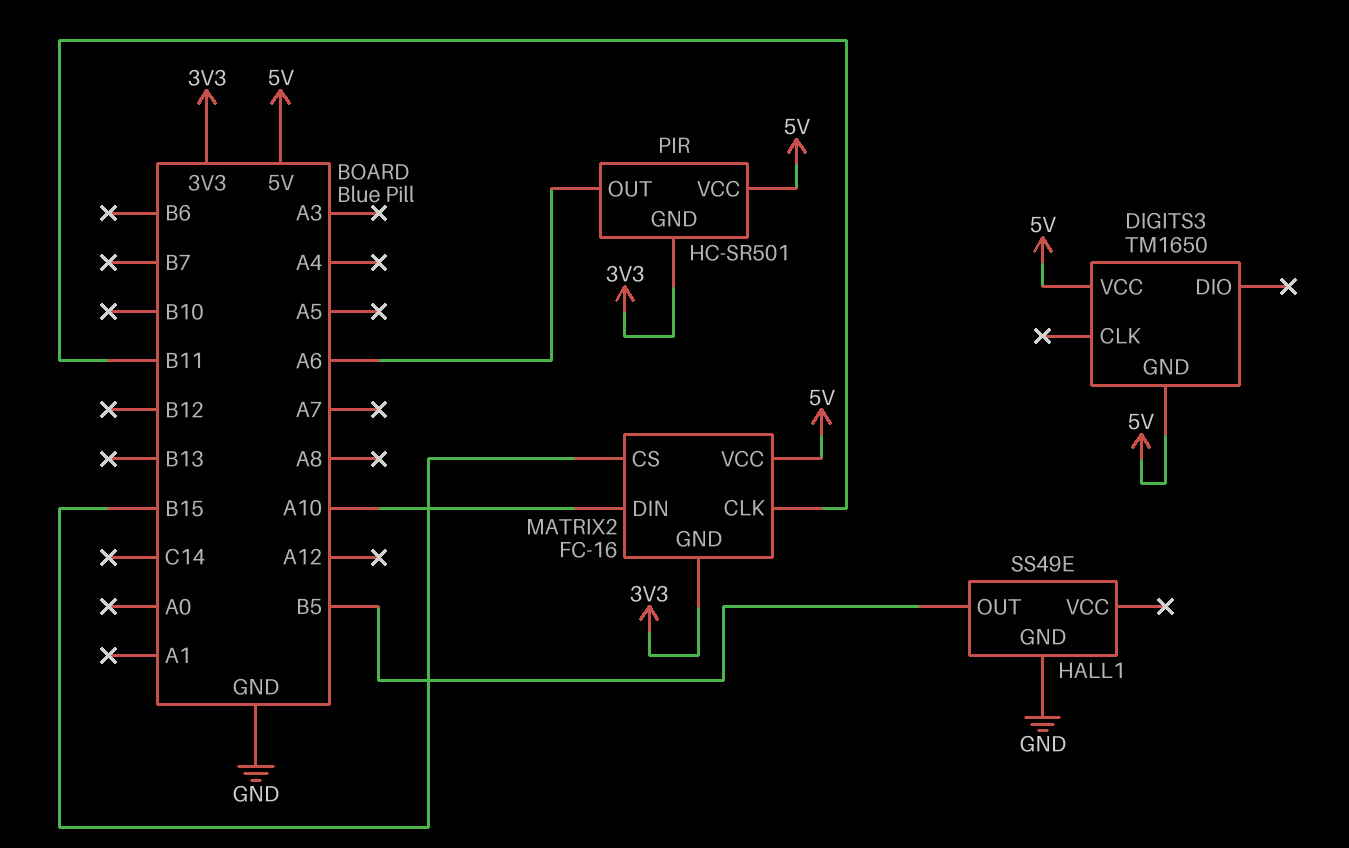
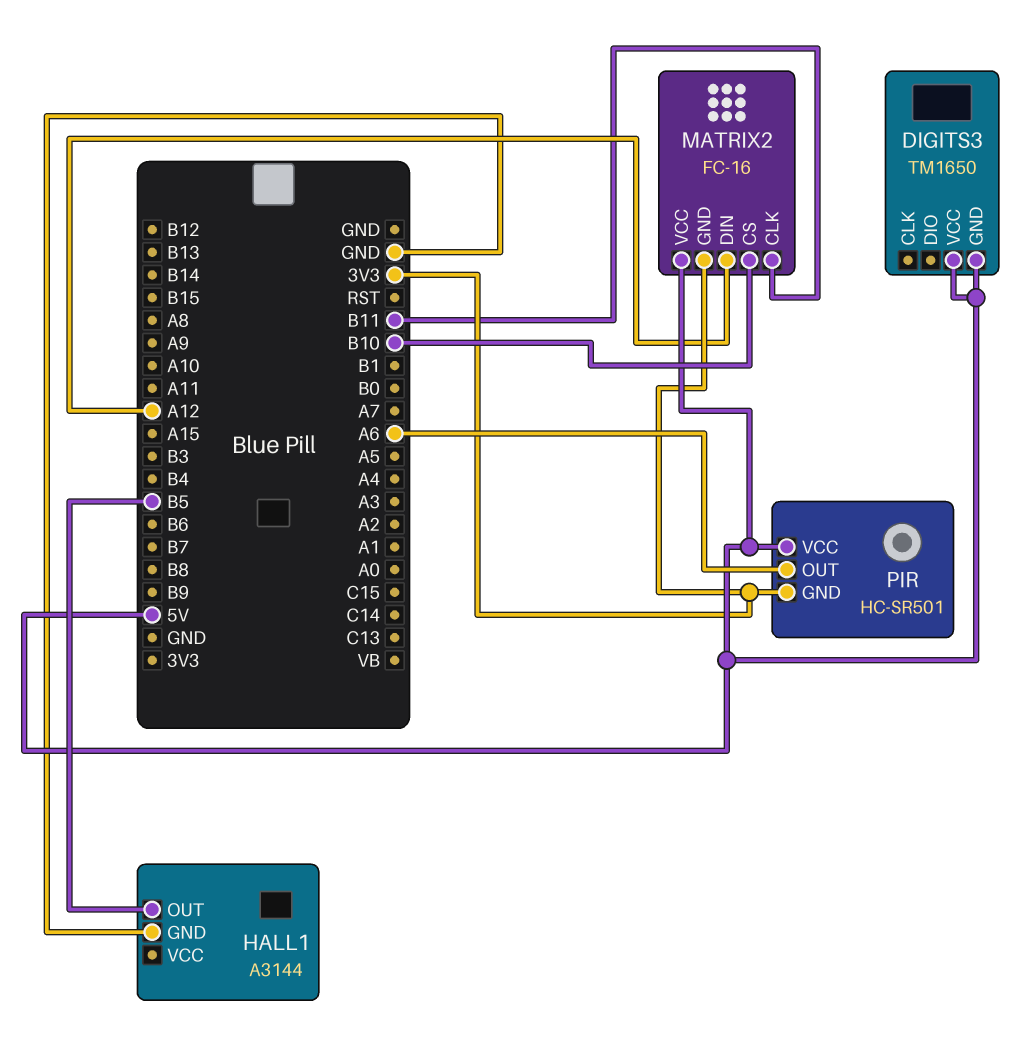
HALL1: SS49E -> A3144
MATRIX2 pin CS: B15 -> B10
MATRIX2 pin DIN: A10 -> A12

